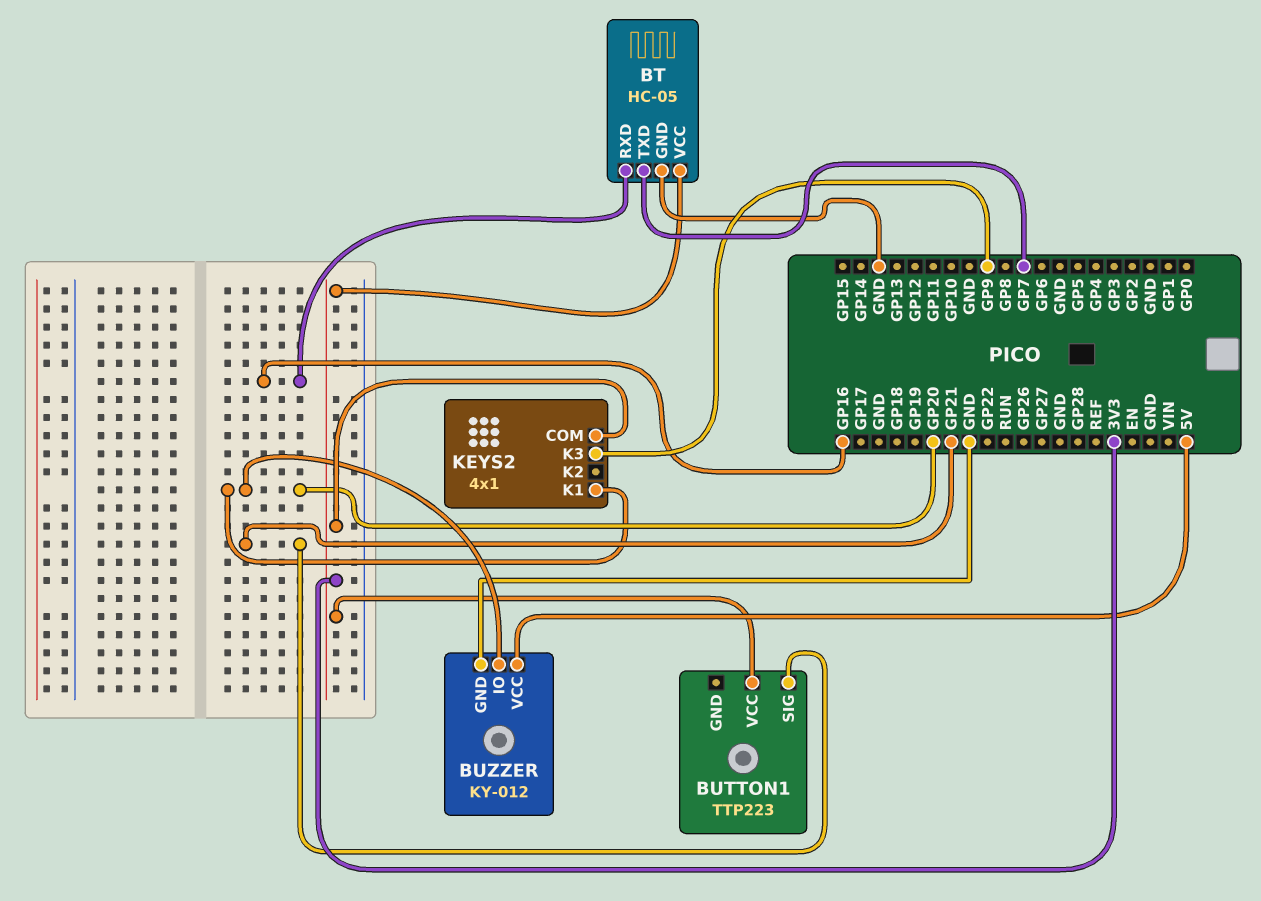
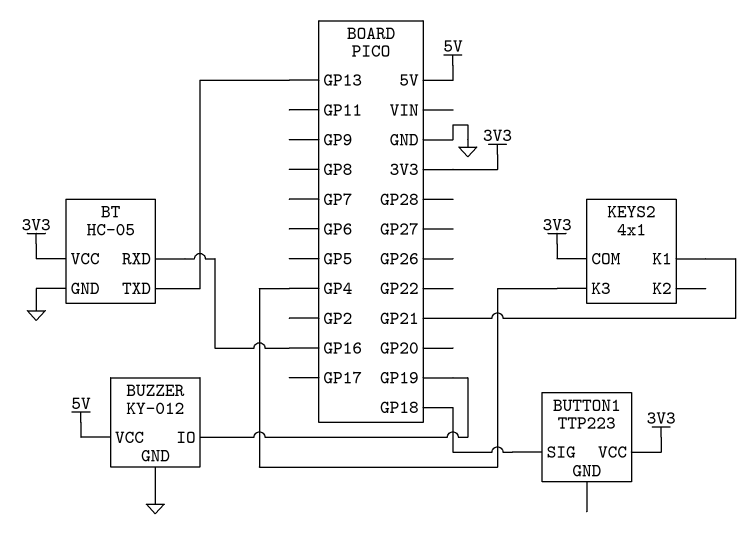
BT pin TXD: GP7 -> GP13
BUTTON1 pin SIG: GP21 -> GP18
BUZZER pin IO: GP20 -> GP19
KEYS2 pin K1: GP20 -> GP21
KEYS2 pin K3: GP9 -> GP4

